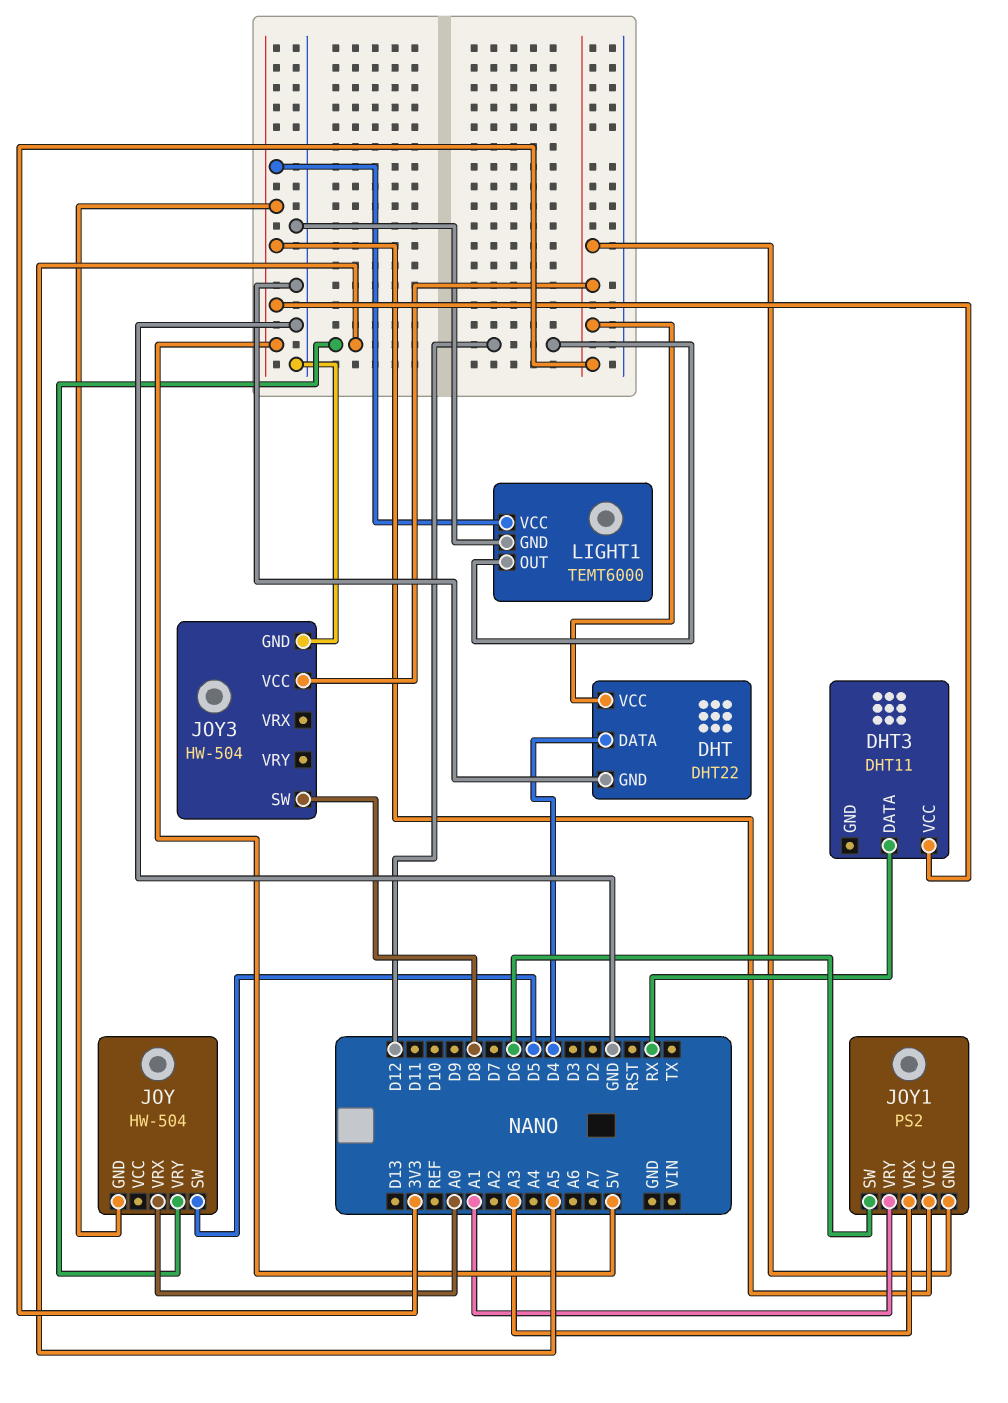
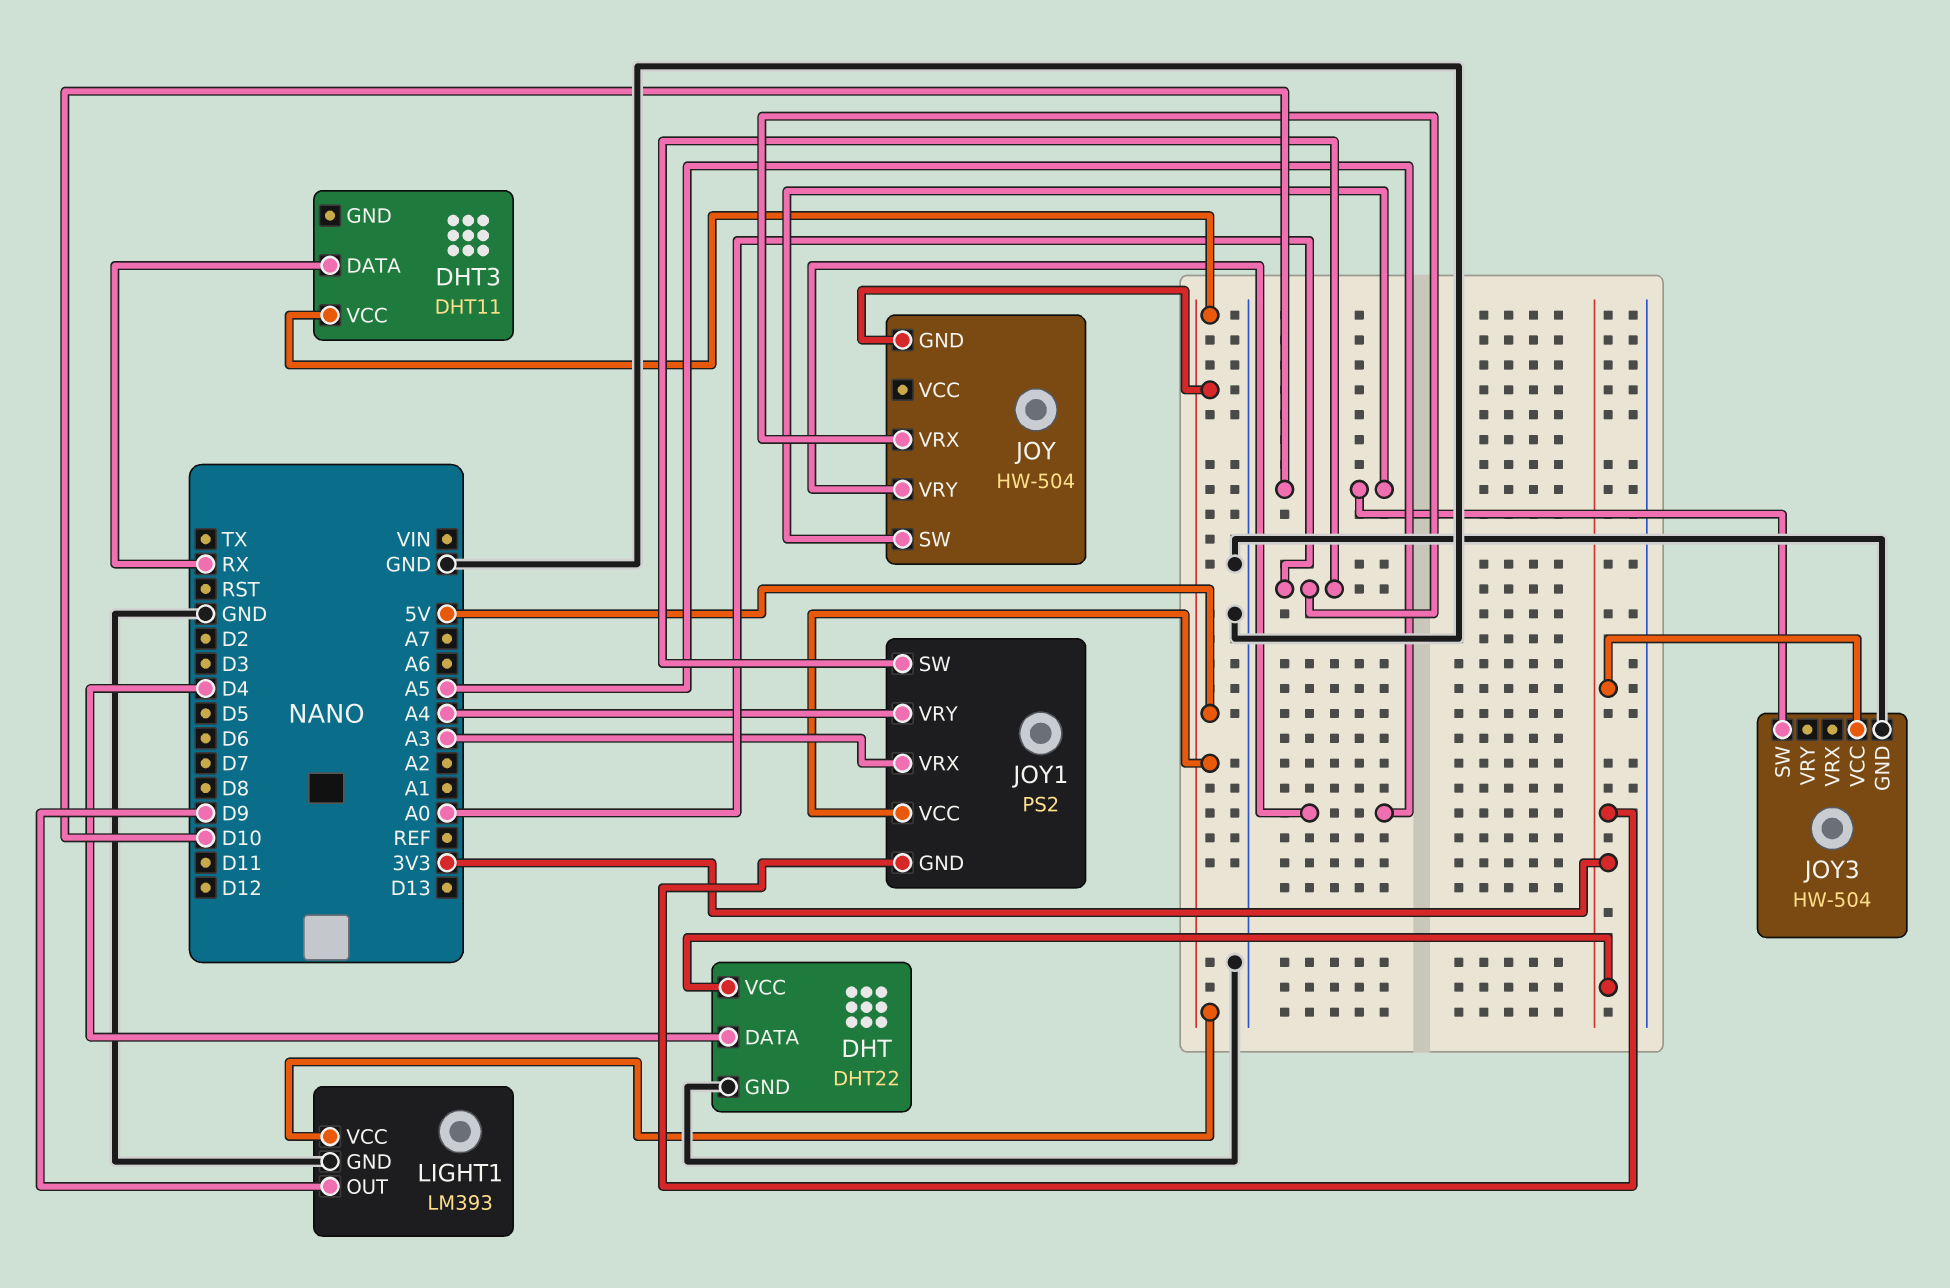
JOY pin SW: D5 -> D10
JOY1 pin SW: D6 -> A0
JOY1 pin VRY: A1 -> A4
JOY3 pin SW: D8 -> D10
LIGHT1: TEMT6000 -> LM393
LIGHT1 pin OUT: D12 -> D9

